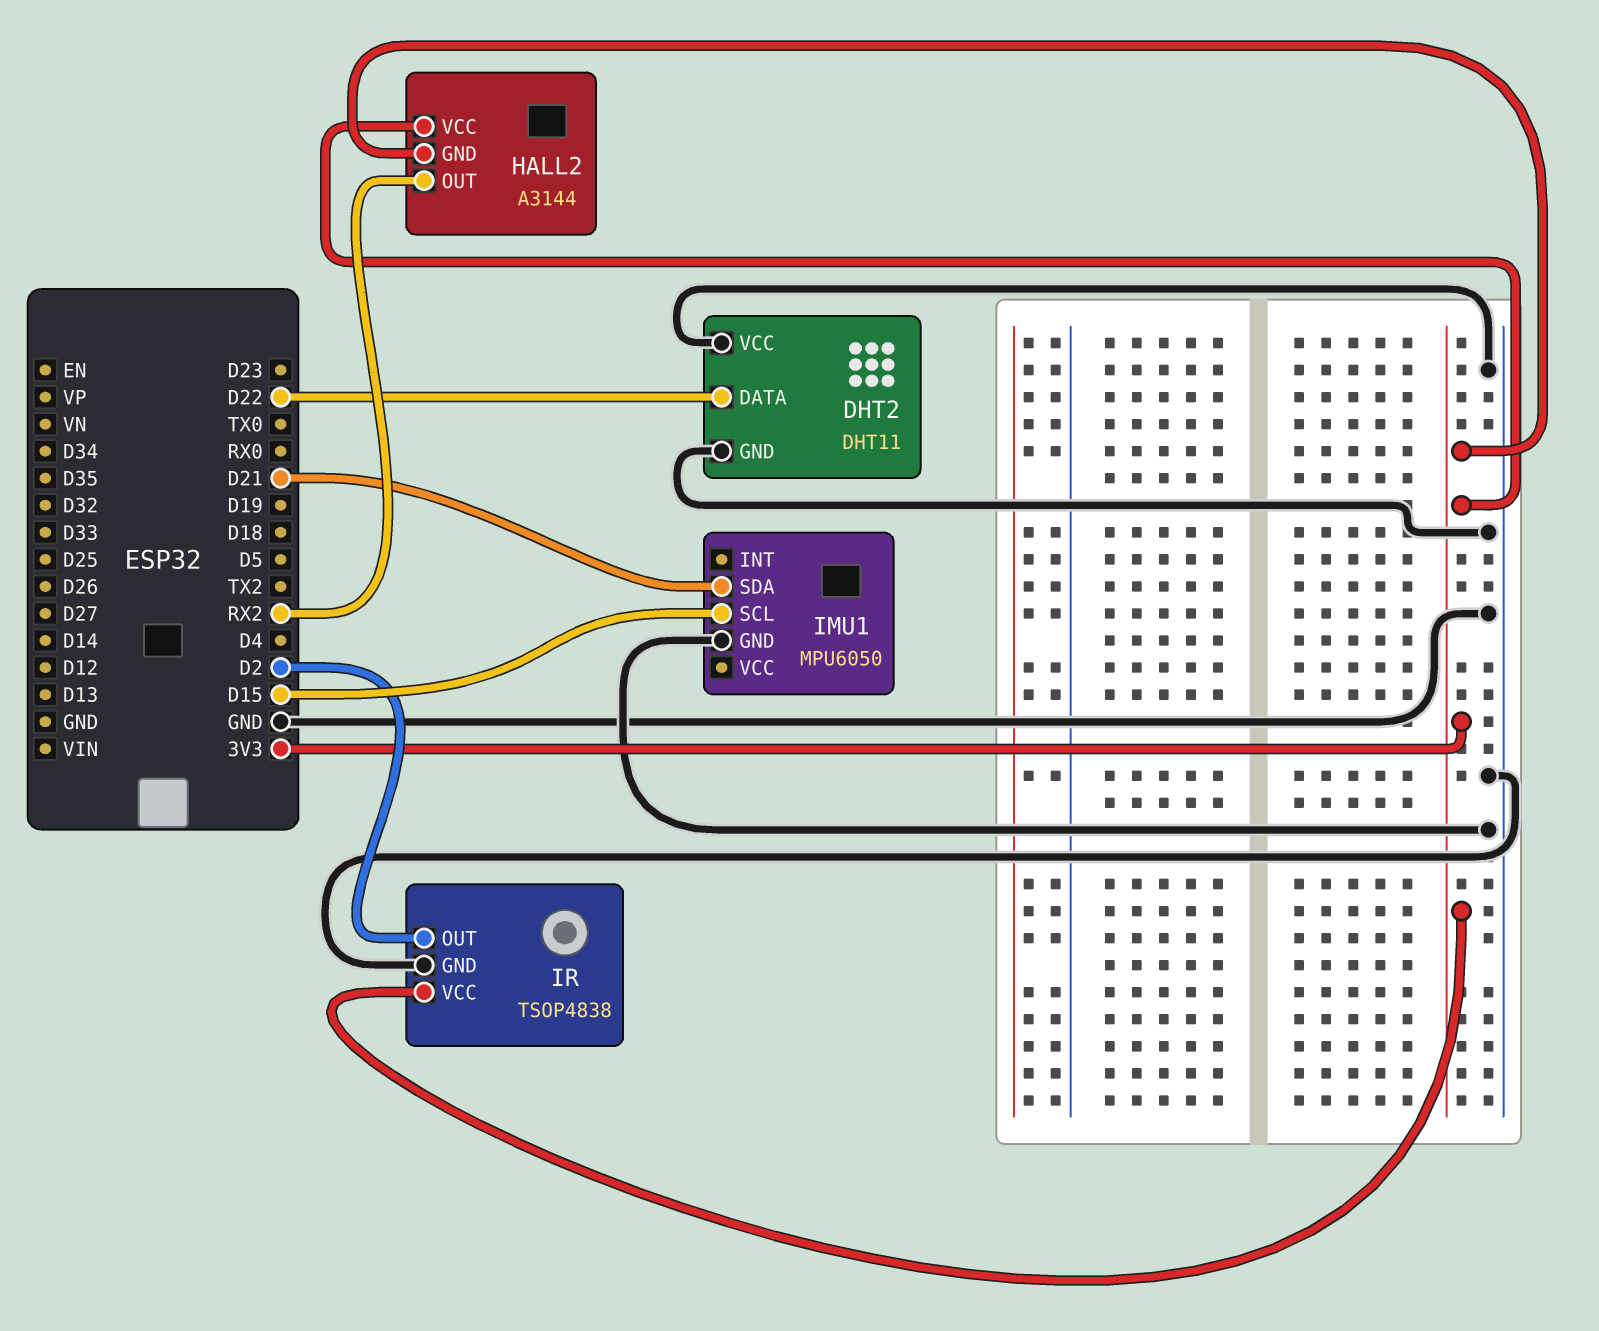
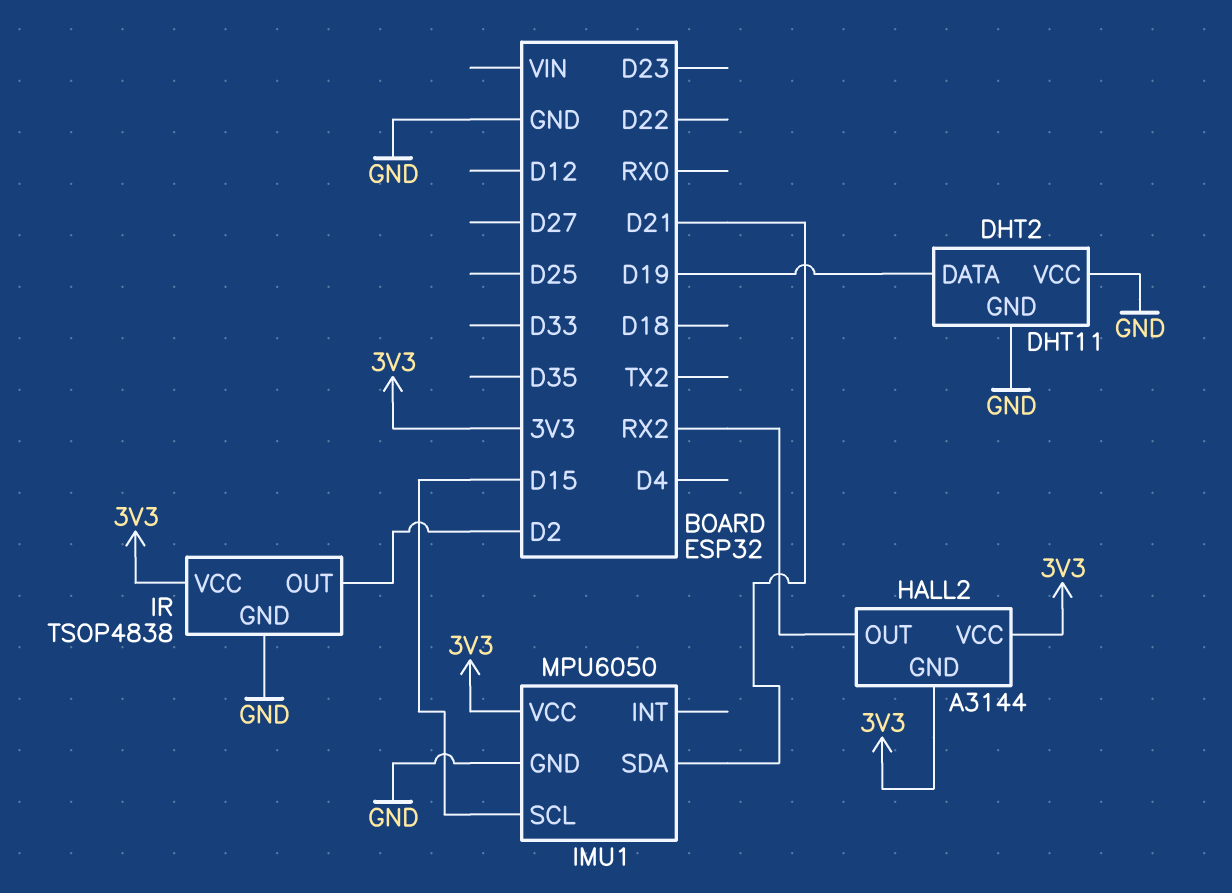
DHT2 pin DATA: D22 -> D19
IMU1 pin VCC: none -> 3V3

